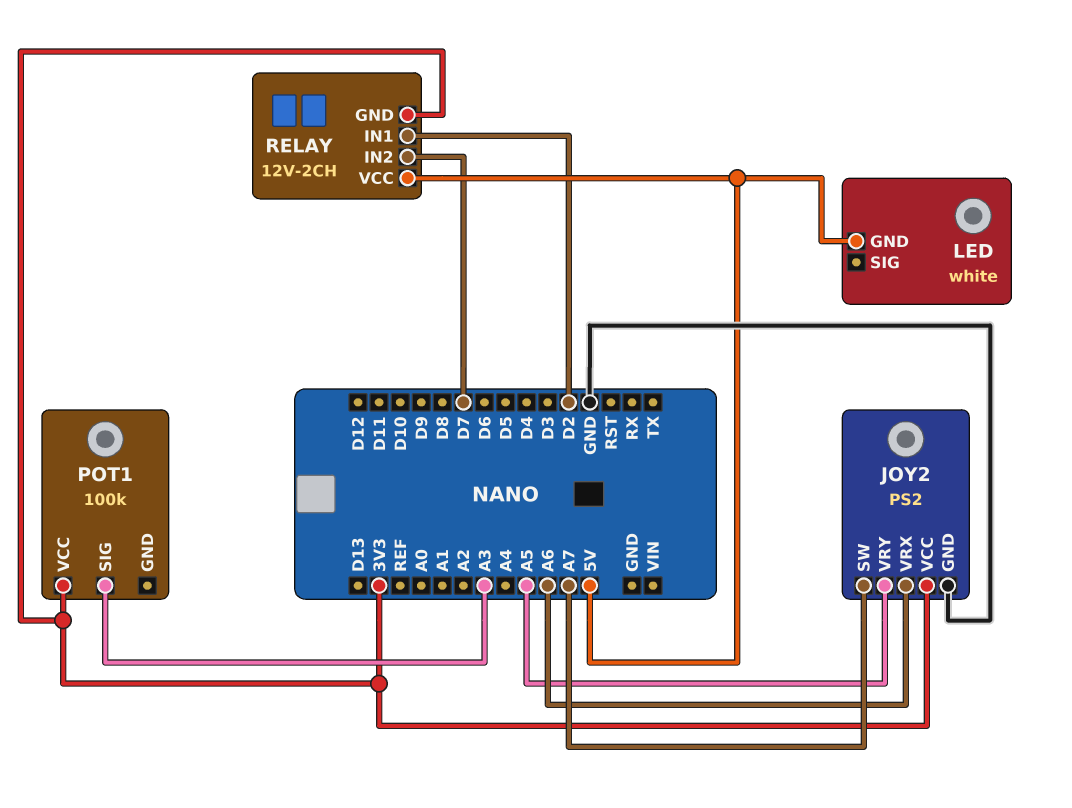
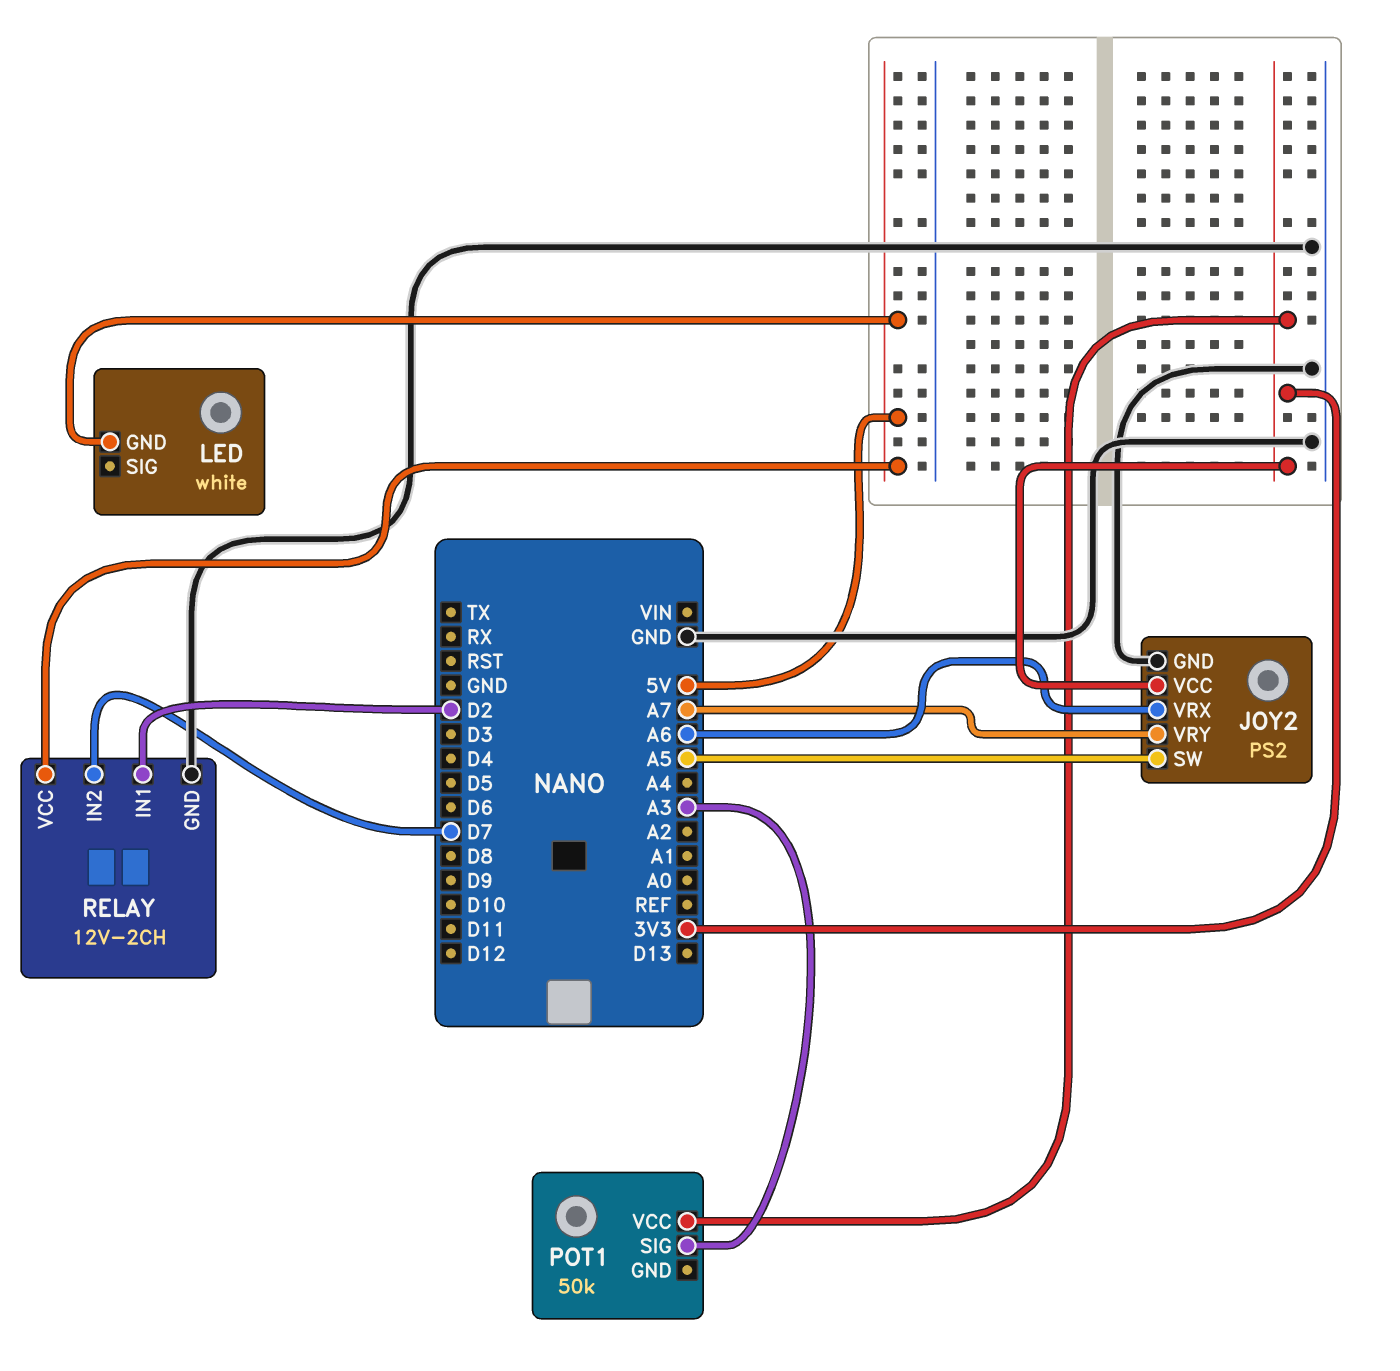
JOY2 pin SW: A7 -> A5
JOY2 pin VRY: A5 -> A7
POT1: 100k -> 50k
RELAY pin GND: 3V3 -> GND

